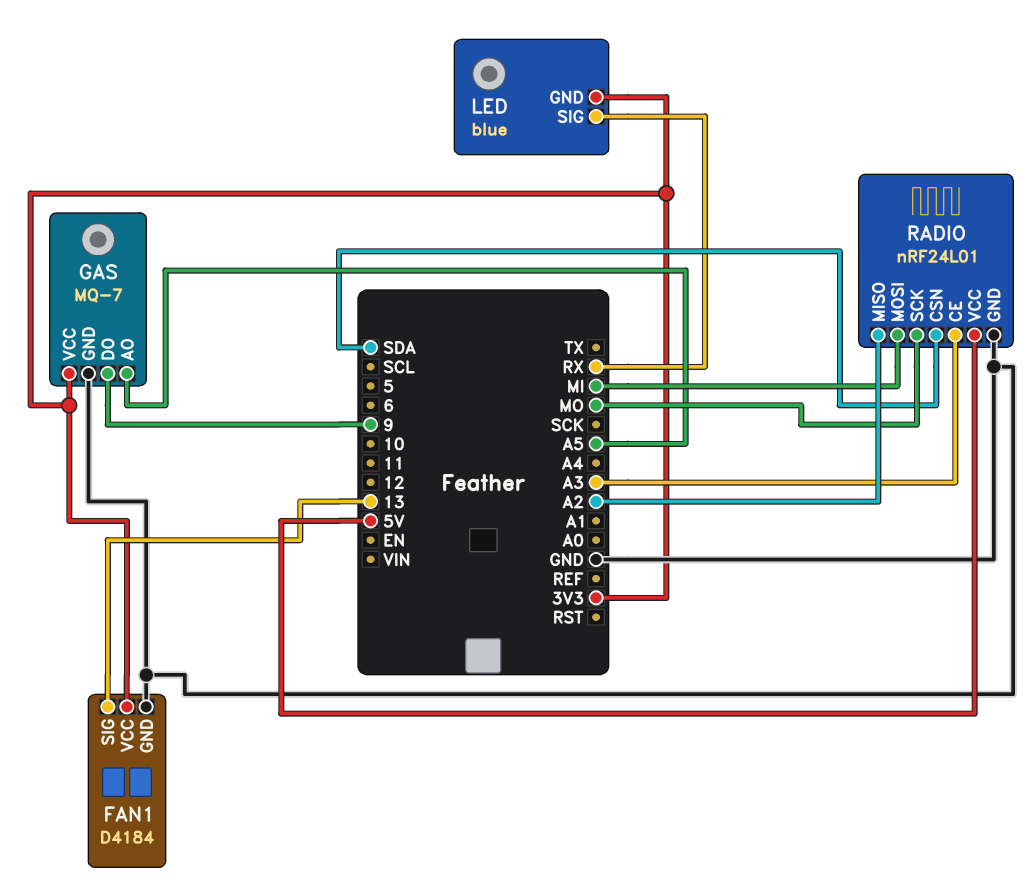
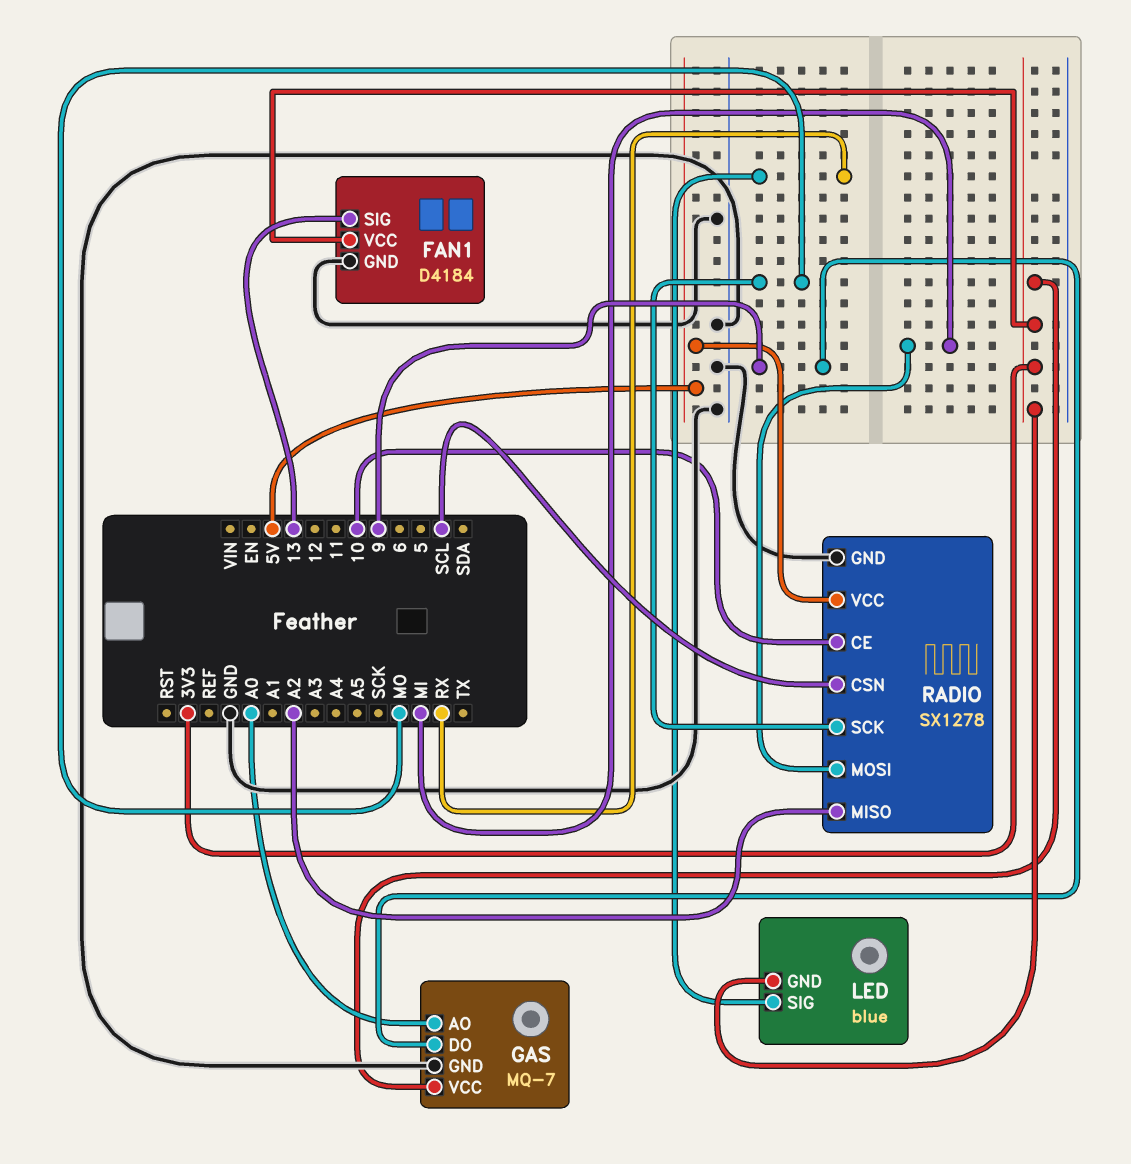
GAS pin AO: A5 -> A0
RADIO: nRF24L01 -> SX1278
RADIO pin CE: A3 -> 10
RADIO pin CSN: SDA -> SCL

